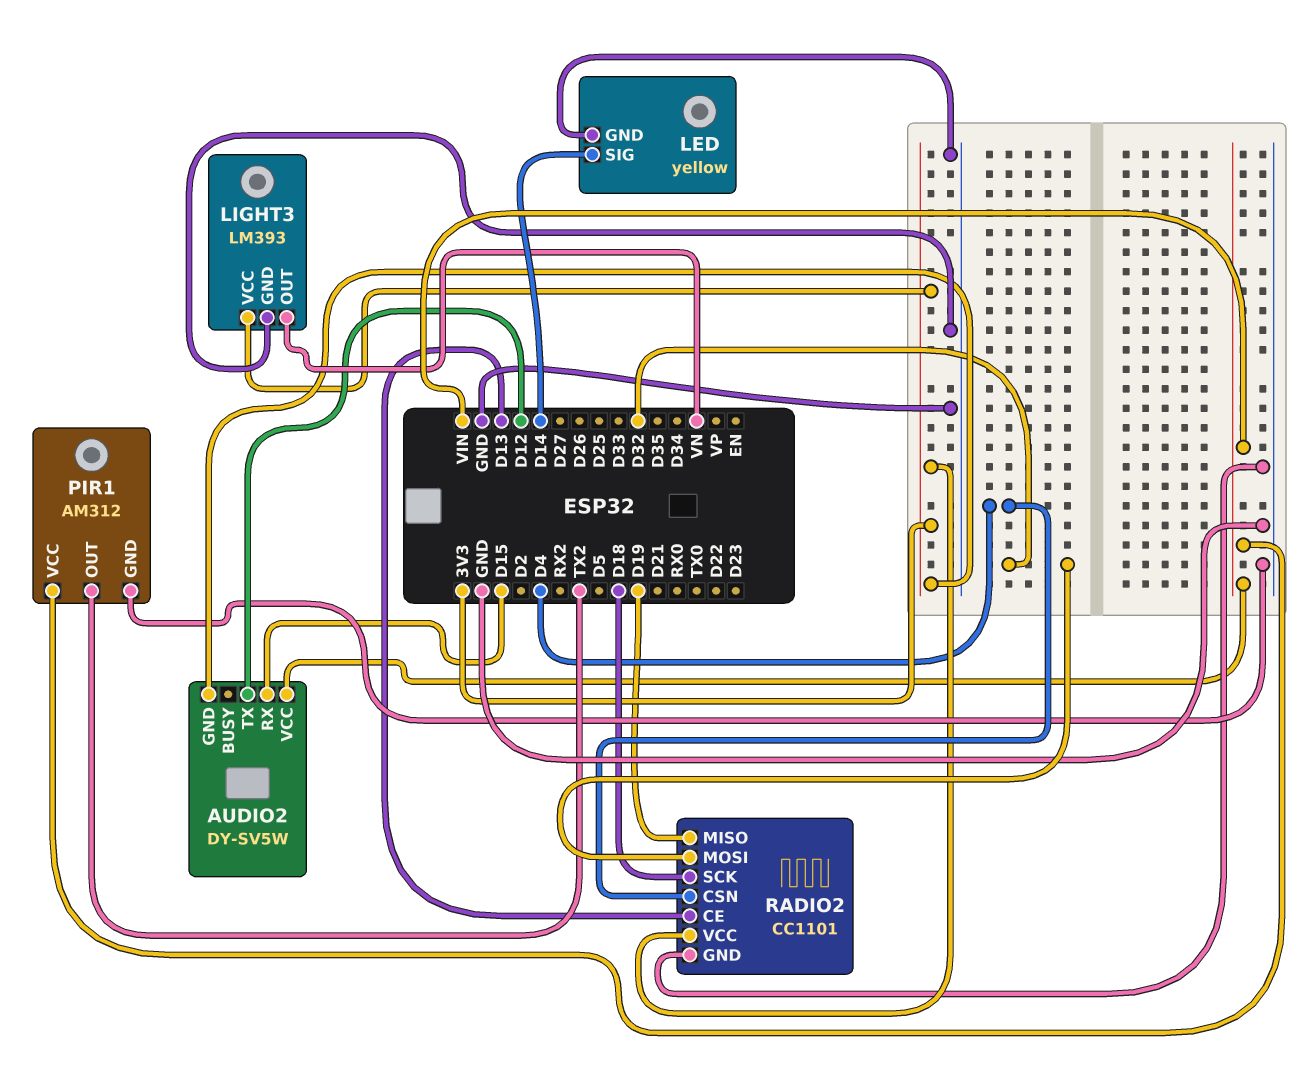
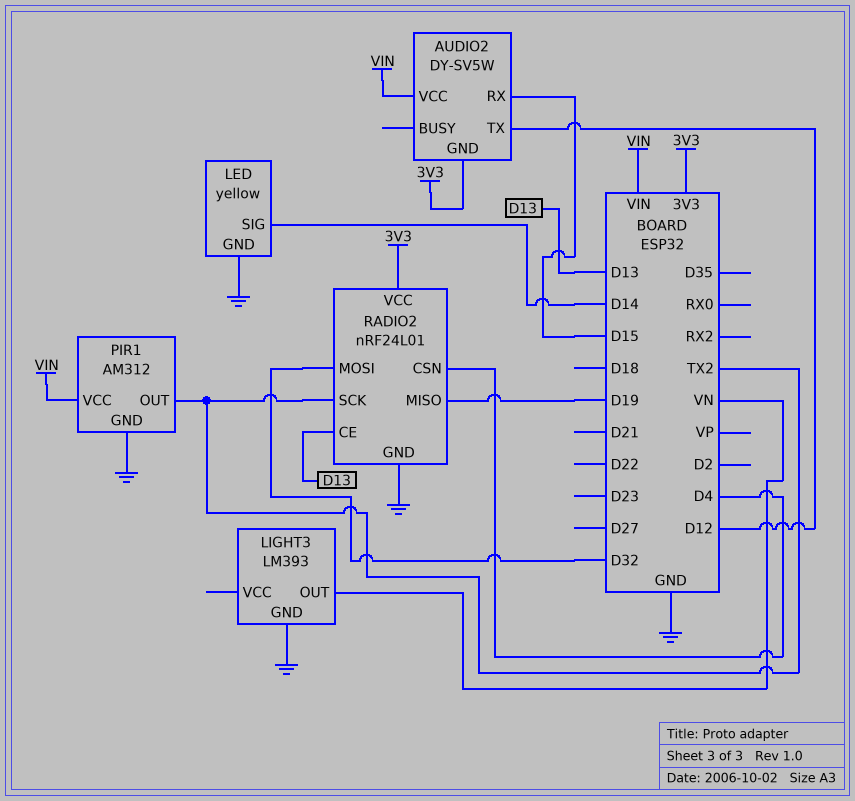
LIGHT3 pin VCC: 3V3 -> none
RADIO2: CC1101 -> nRF24L01
RADIO2 pin SCK: D18 -> TX2

